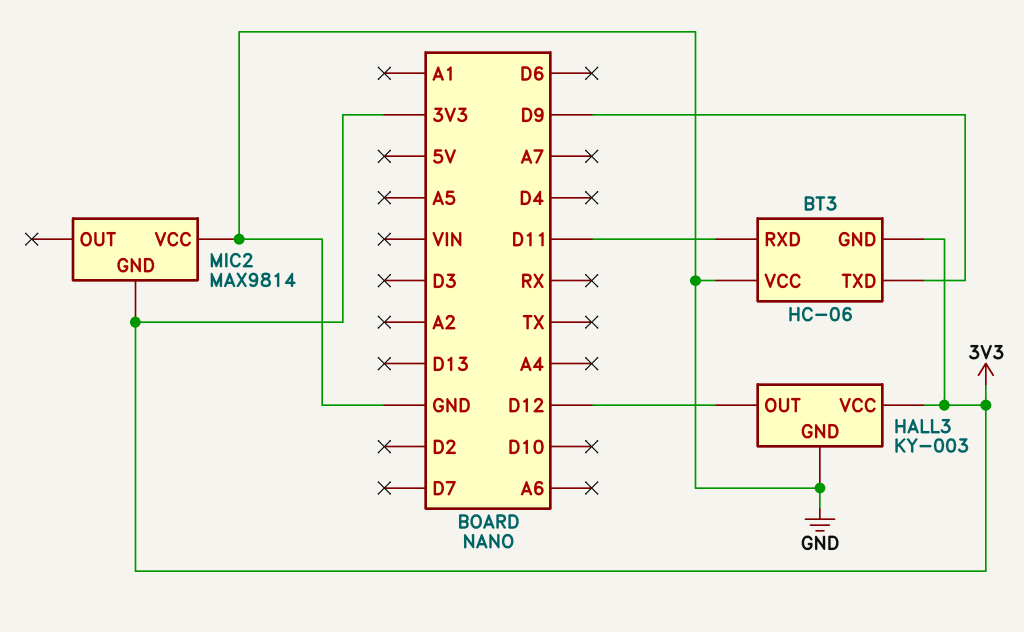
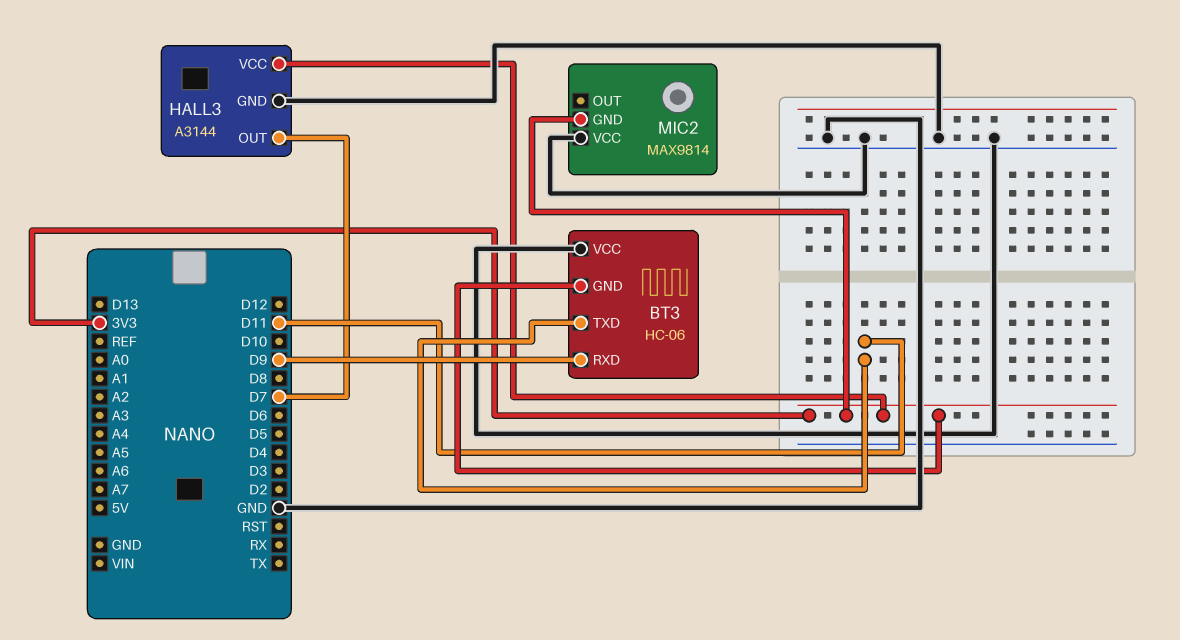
BT3 pin RXD: D11 -> D9
BT3 pin TXD: D9 -> D11
HALL3: KY-003 -> A3144
HALL3 pin OUT: D12 -> D7

